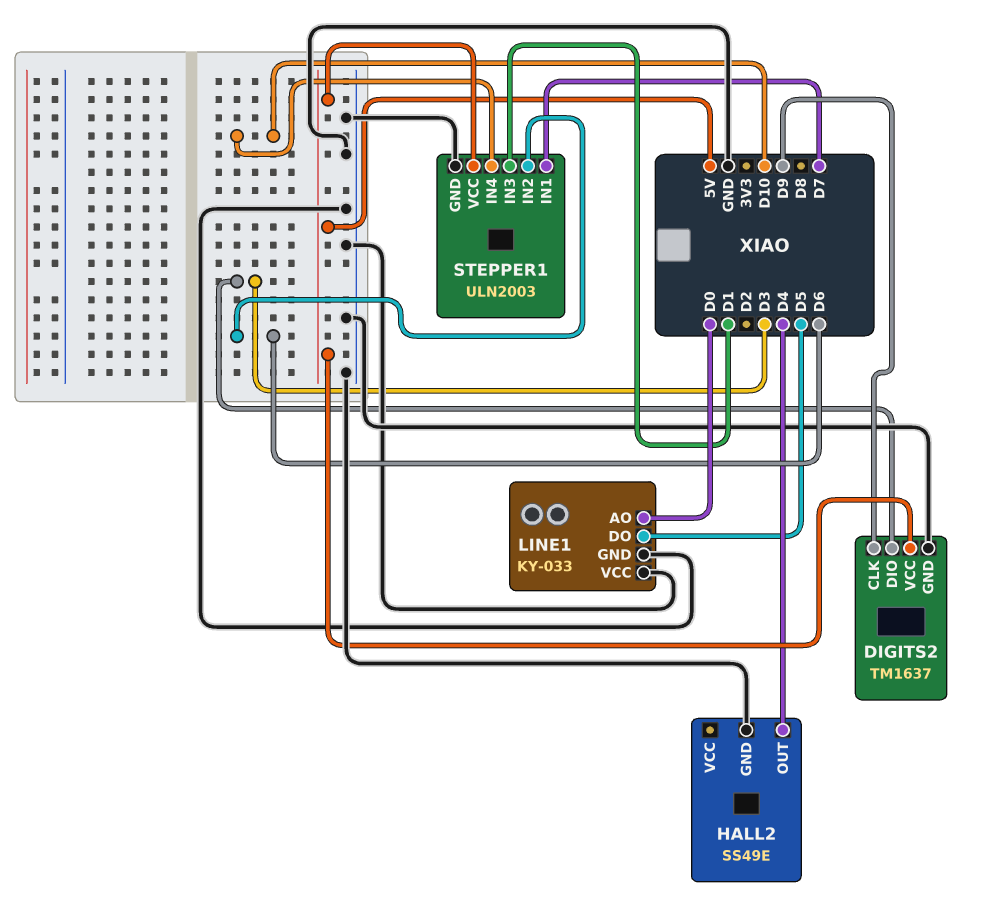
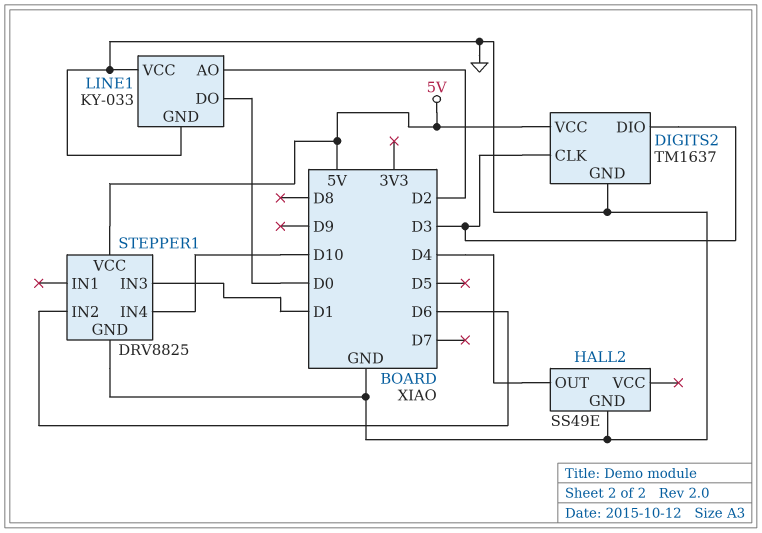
DIGITS2 pin CLK: D9 -> D3
LINE1 pin AO: D0 -> D2
LINE1 pin DO: D5 -> D0
STEPPER1: ULN2003 -> DRV8825
STEPPER1 pin IN1: D7 -> none

